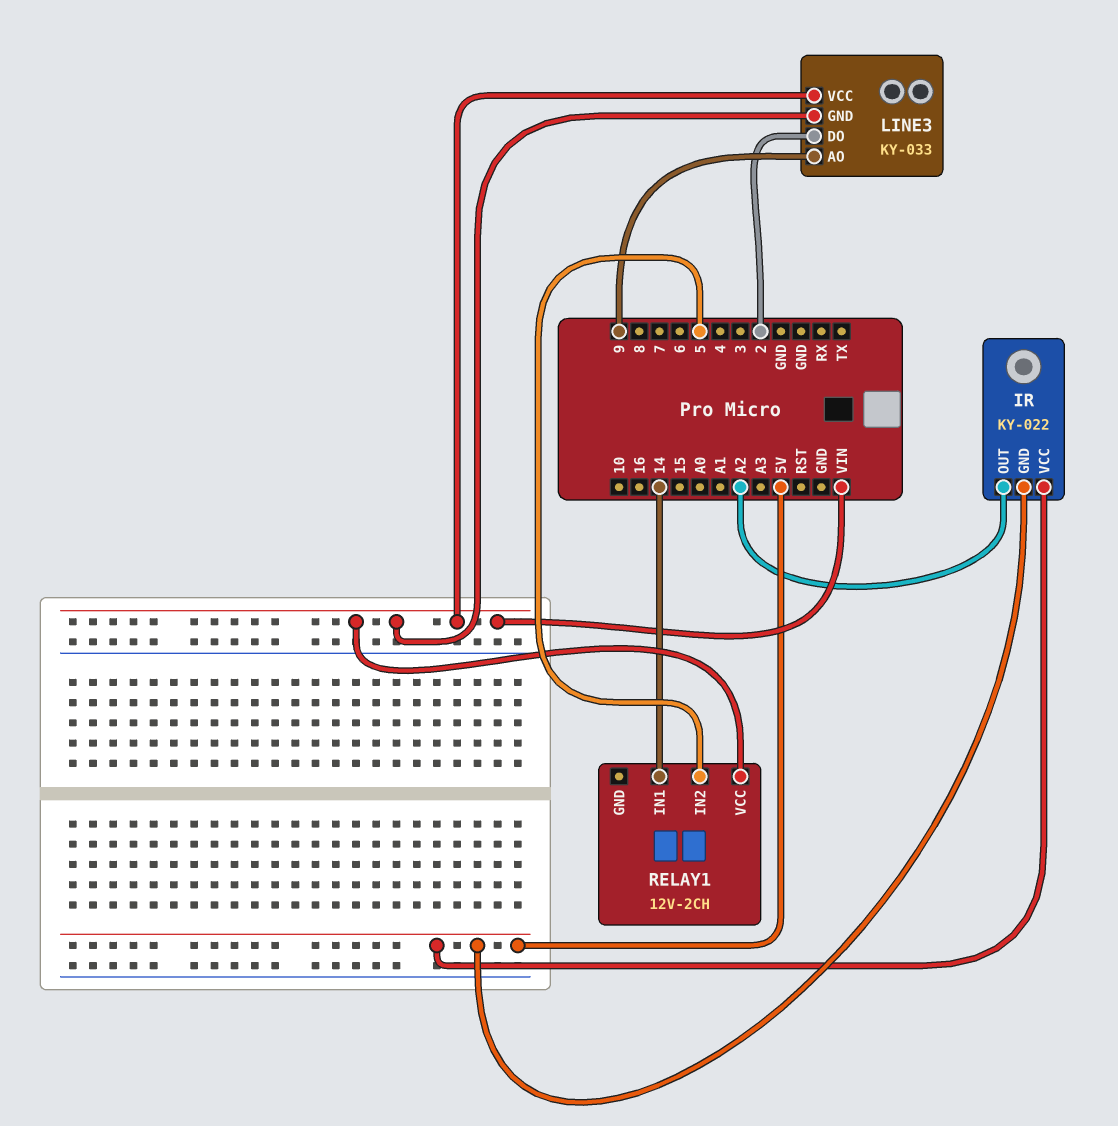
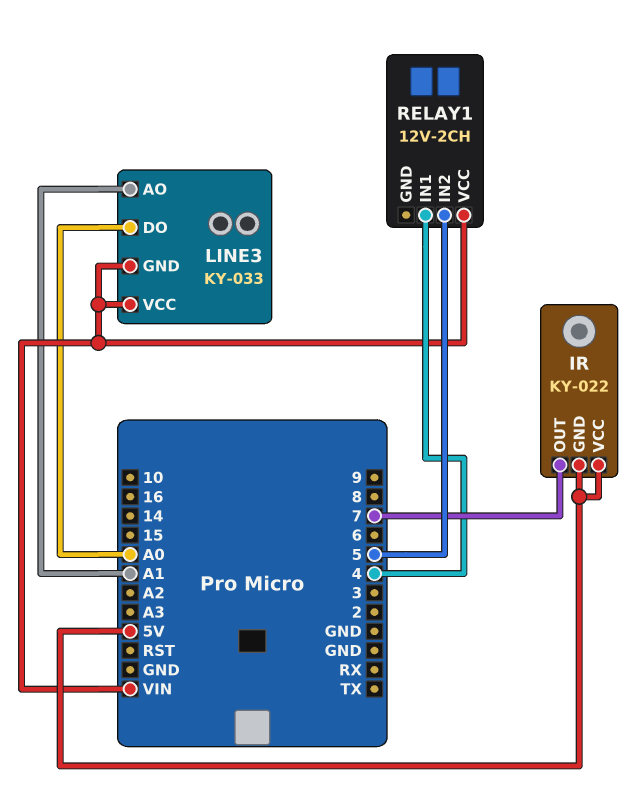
IR pin OUT: A2 -> 7
LINE3 pin AO: 9 -> A1
LINE3 pin DO: 2 -> A0
RELAY1 pin IN1: 14 -> 4

